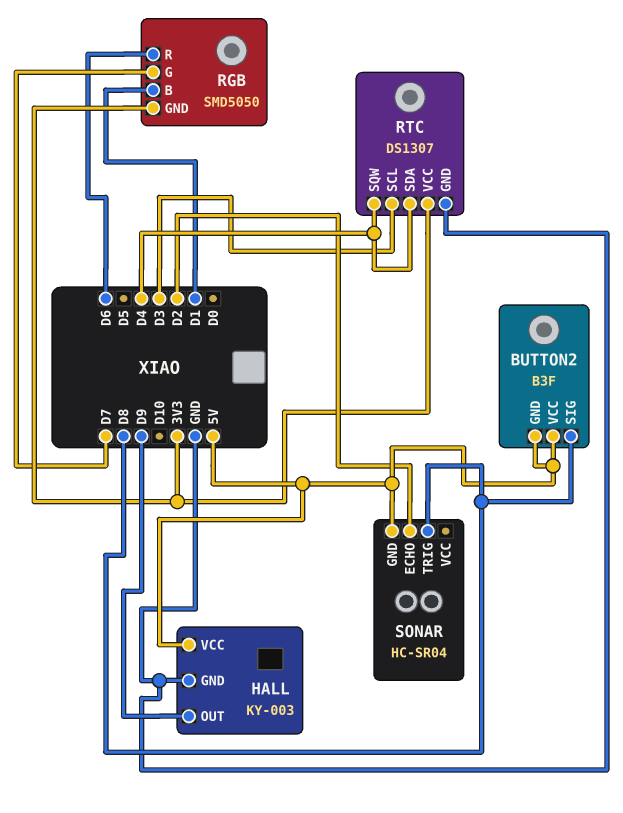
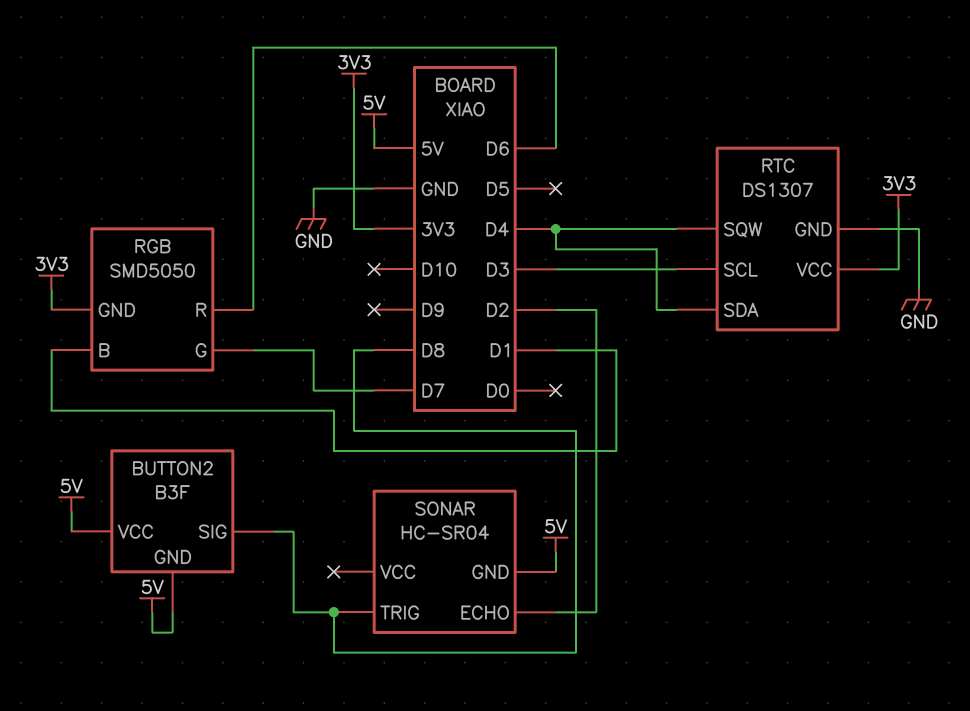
HALL: KY-003 -> none
HALL pin GND: GND -> none
HALL pin OUT: D9 -> none
HALL pin VCC: 5V -> none

